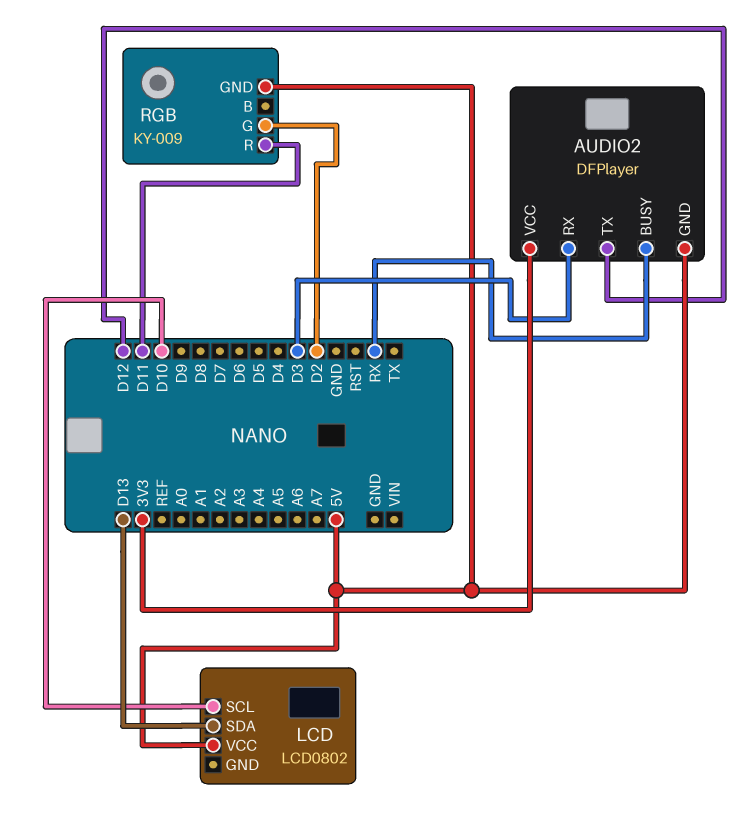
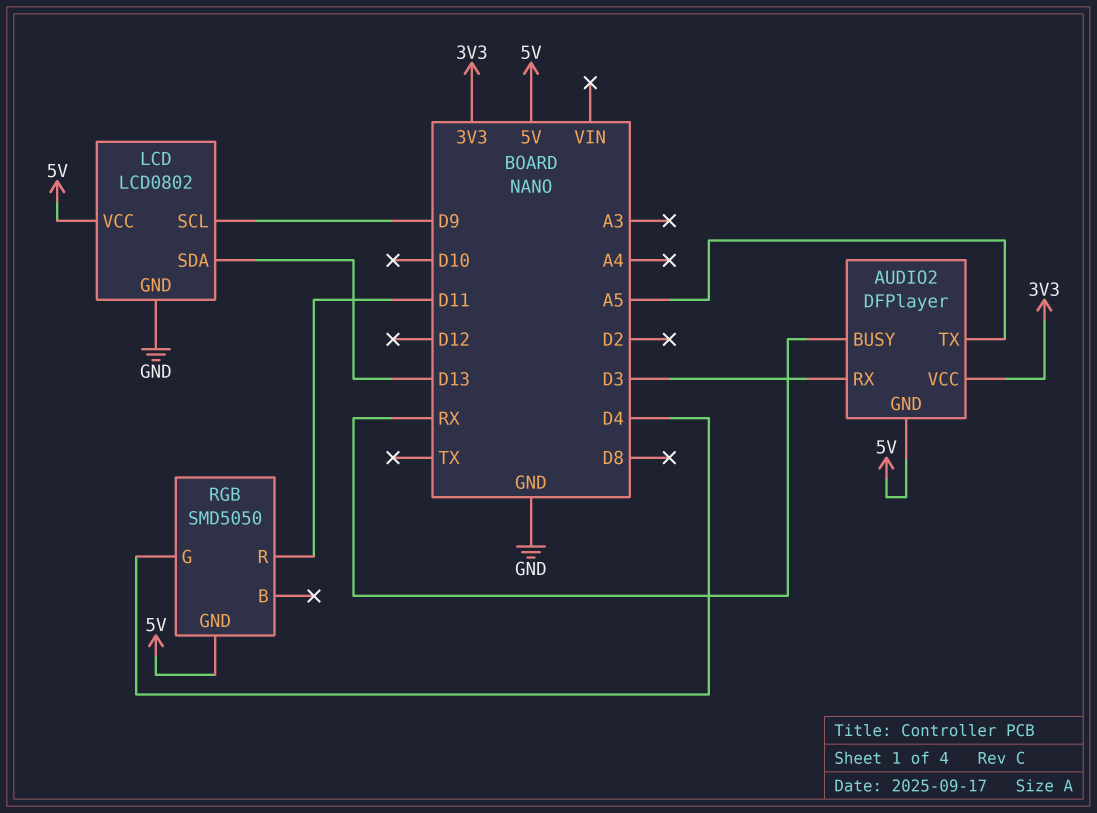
AUDIO2 pin TX: D12 -> A5
LCD pin GND: none -> GND
LCD pin SCL: D10 -> D9
RGB: KY-009 -> SMD5050
RGB pin G: D2 -> D4

